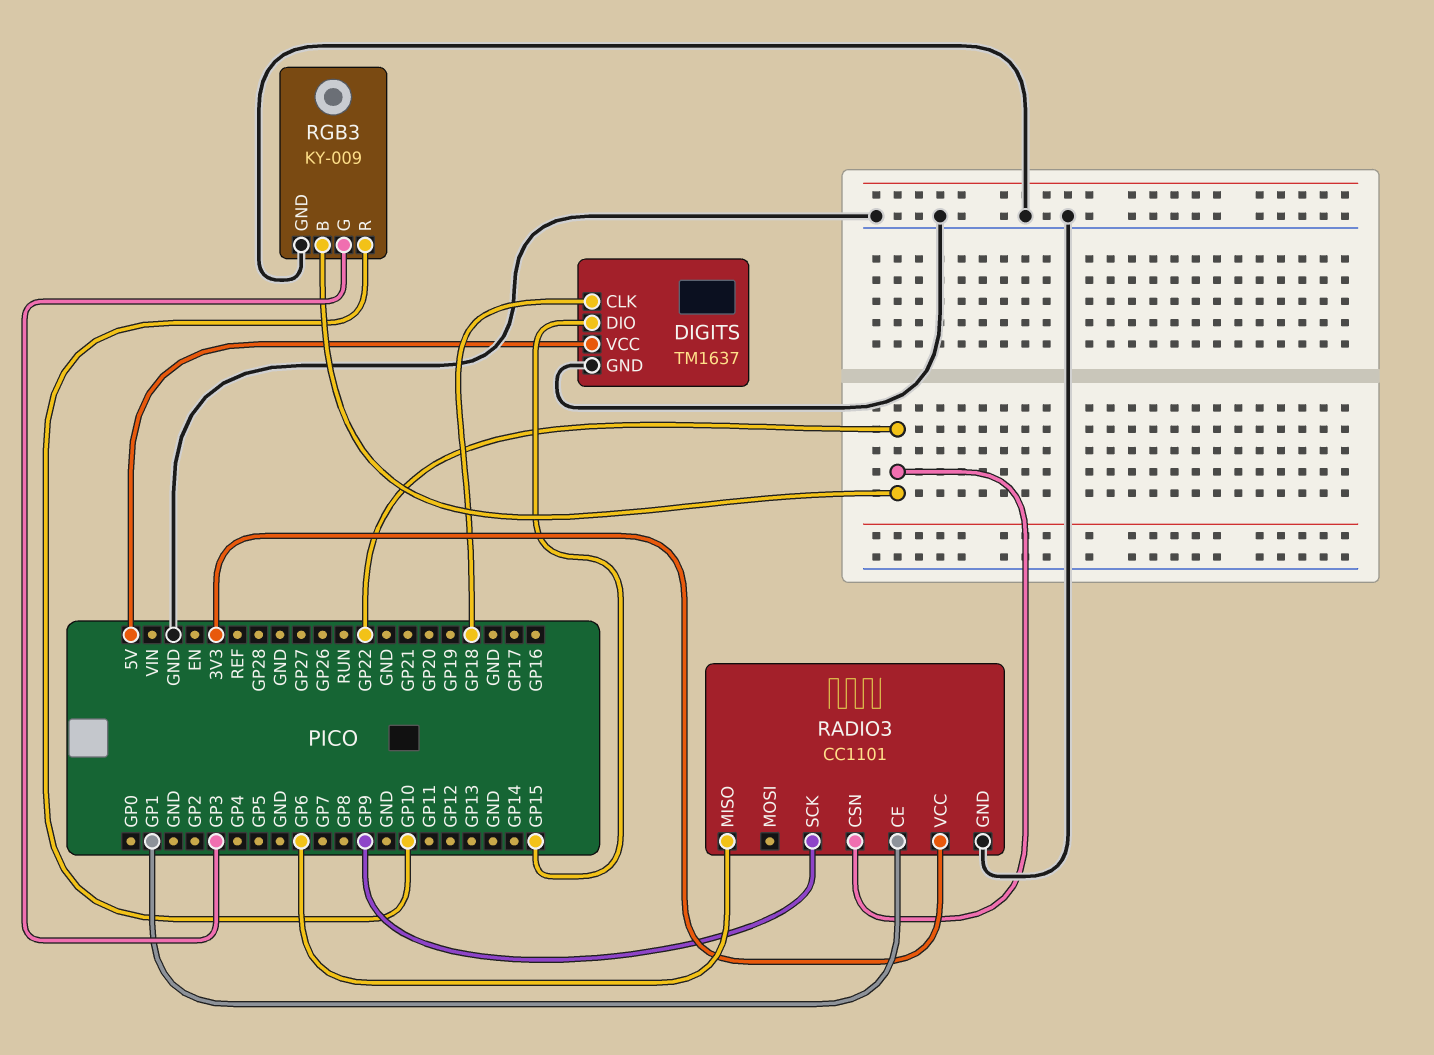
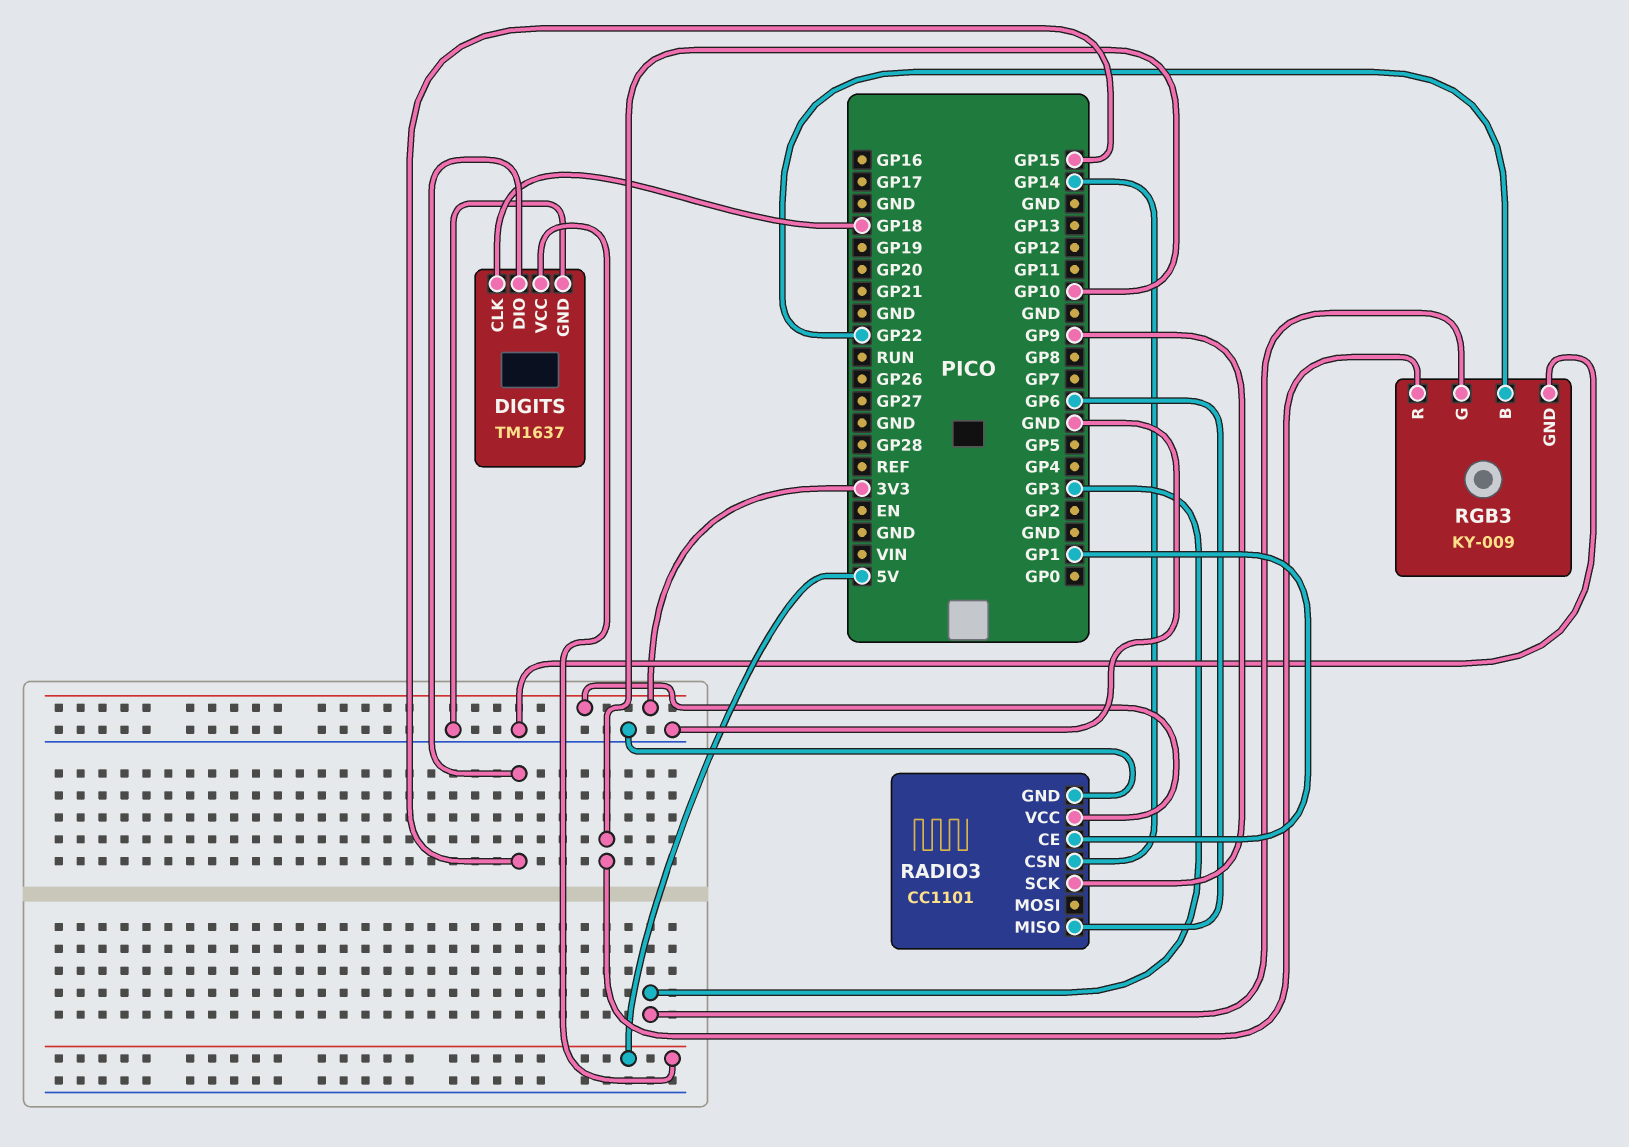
RADIO3 pin CSN: GP22 -> GP14

